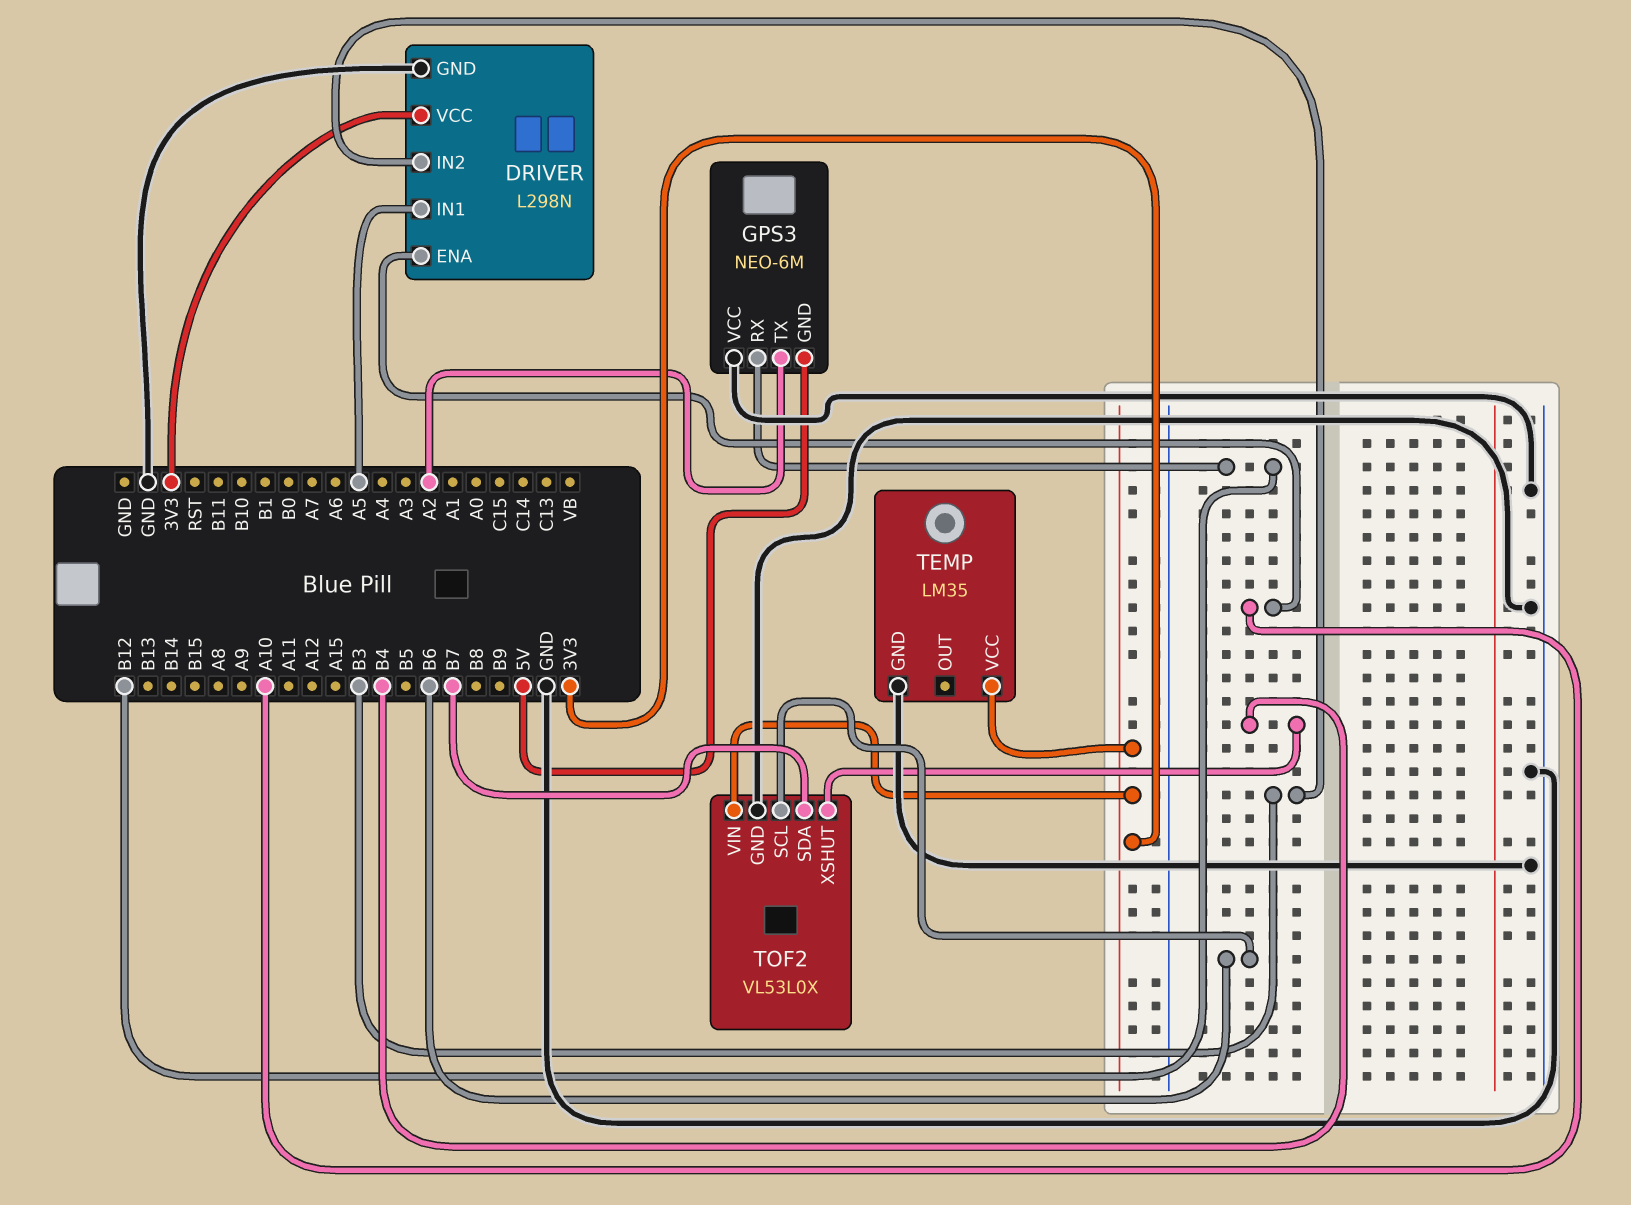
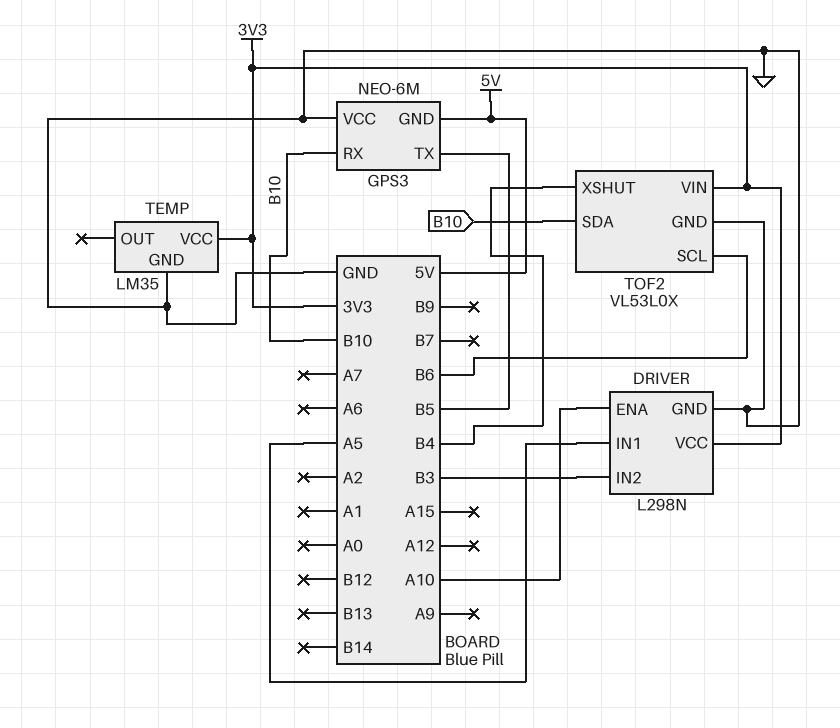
GPS3 pin RX: B12 -> B10
GPS3 pin TX: A2 -> B5
TOF2 pin SDA: B7 -> B10

